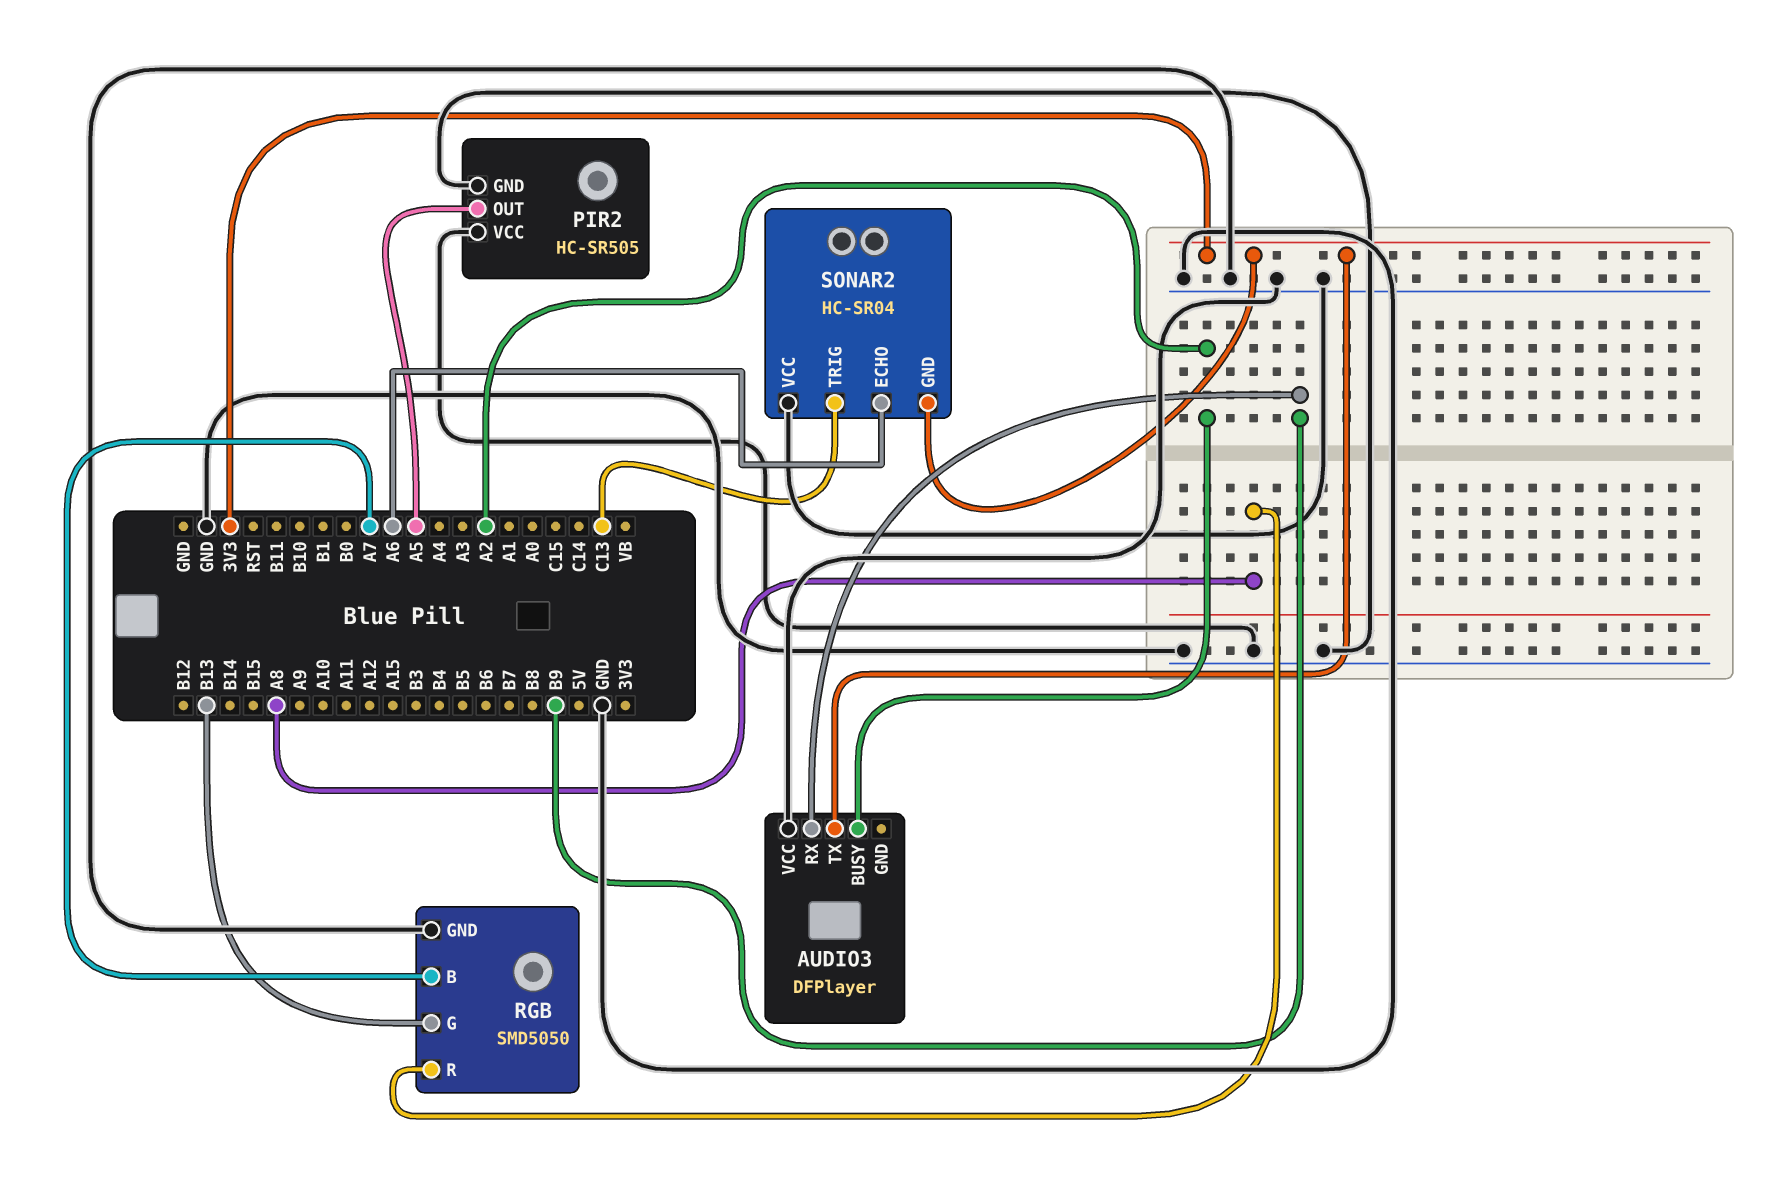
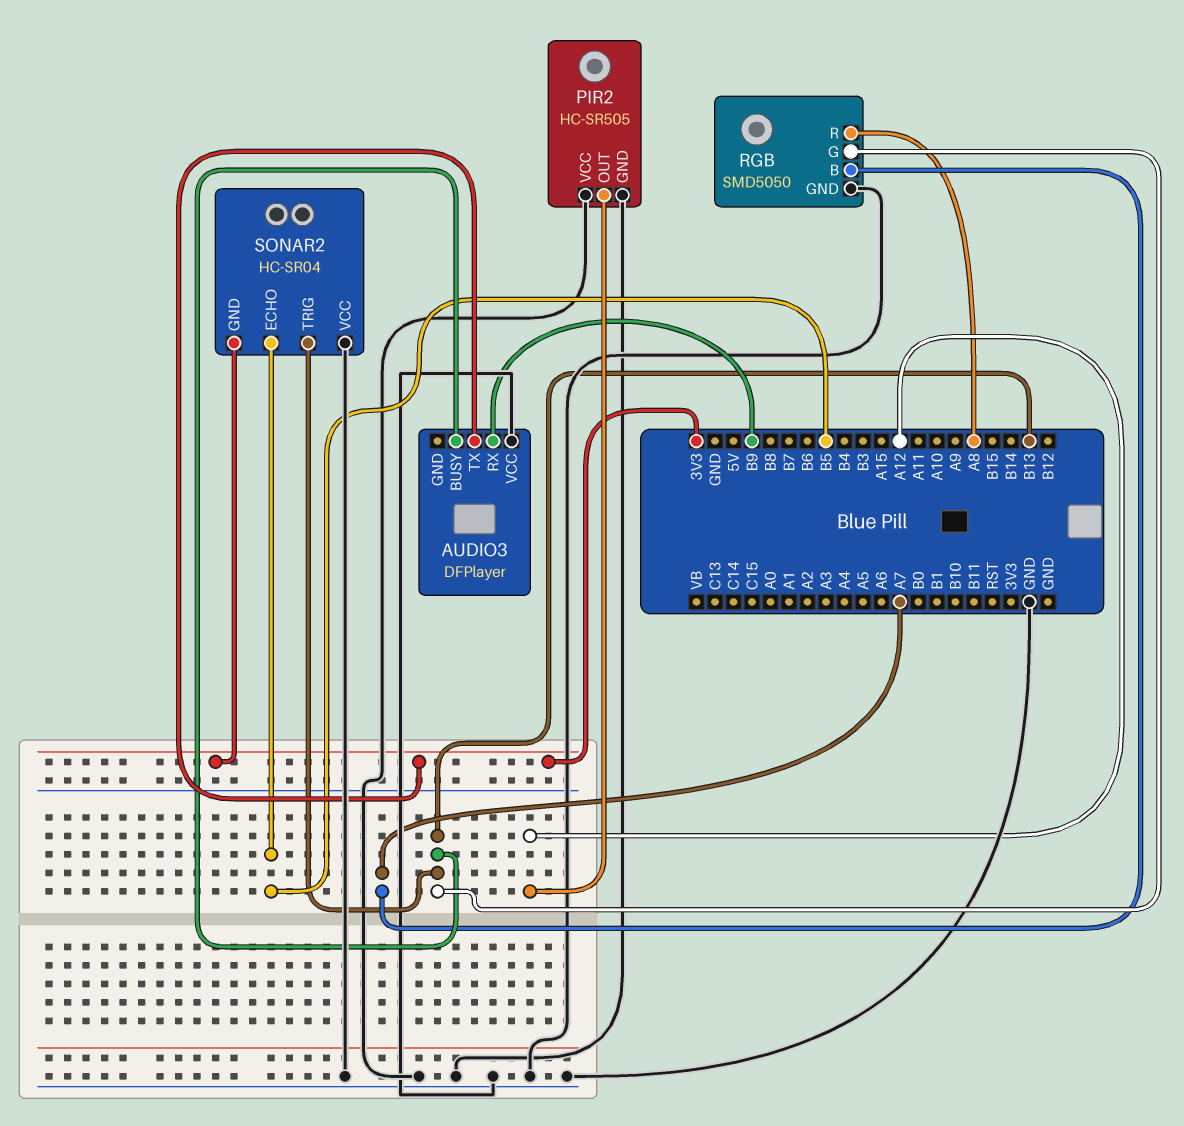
AUDIO3 pin BUSY: A2 -> B13
PIR2 pin OUT: A5 -> A12
SONAR2 pin ECHO: A6 -> B5
SONAR2 pin TRIG: C13 -> B13

